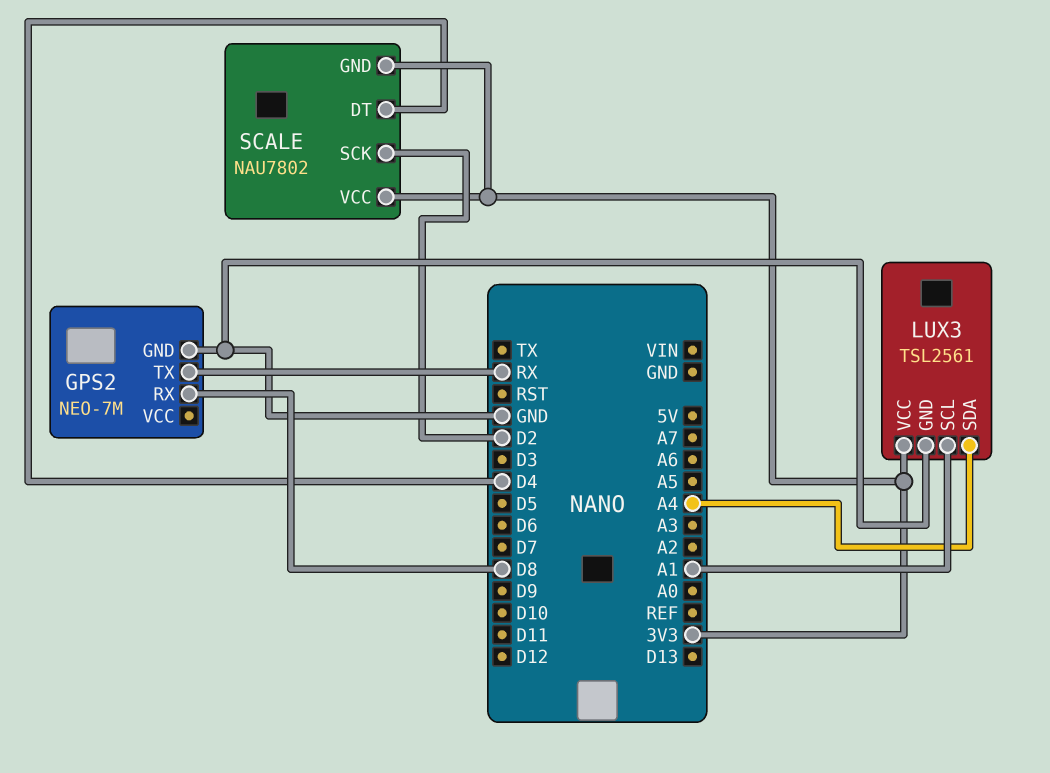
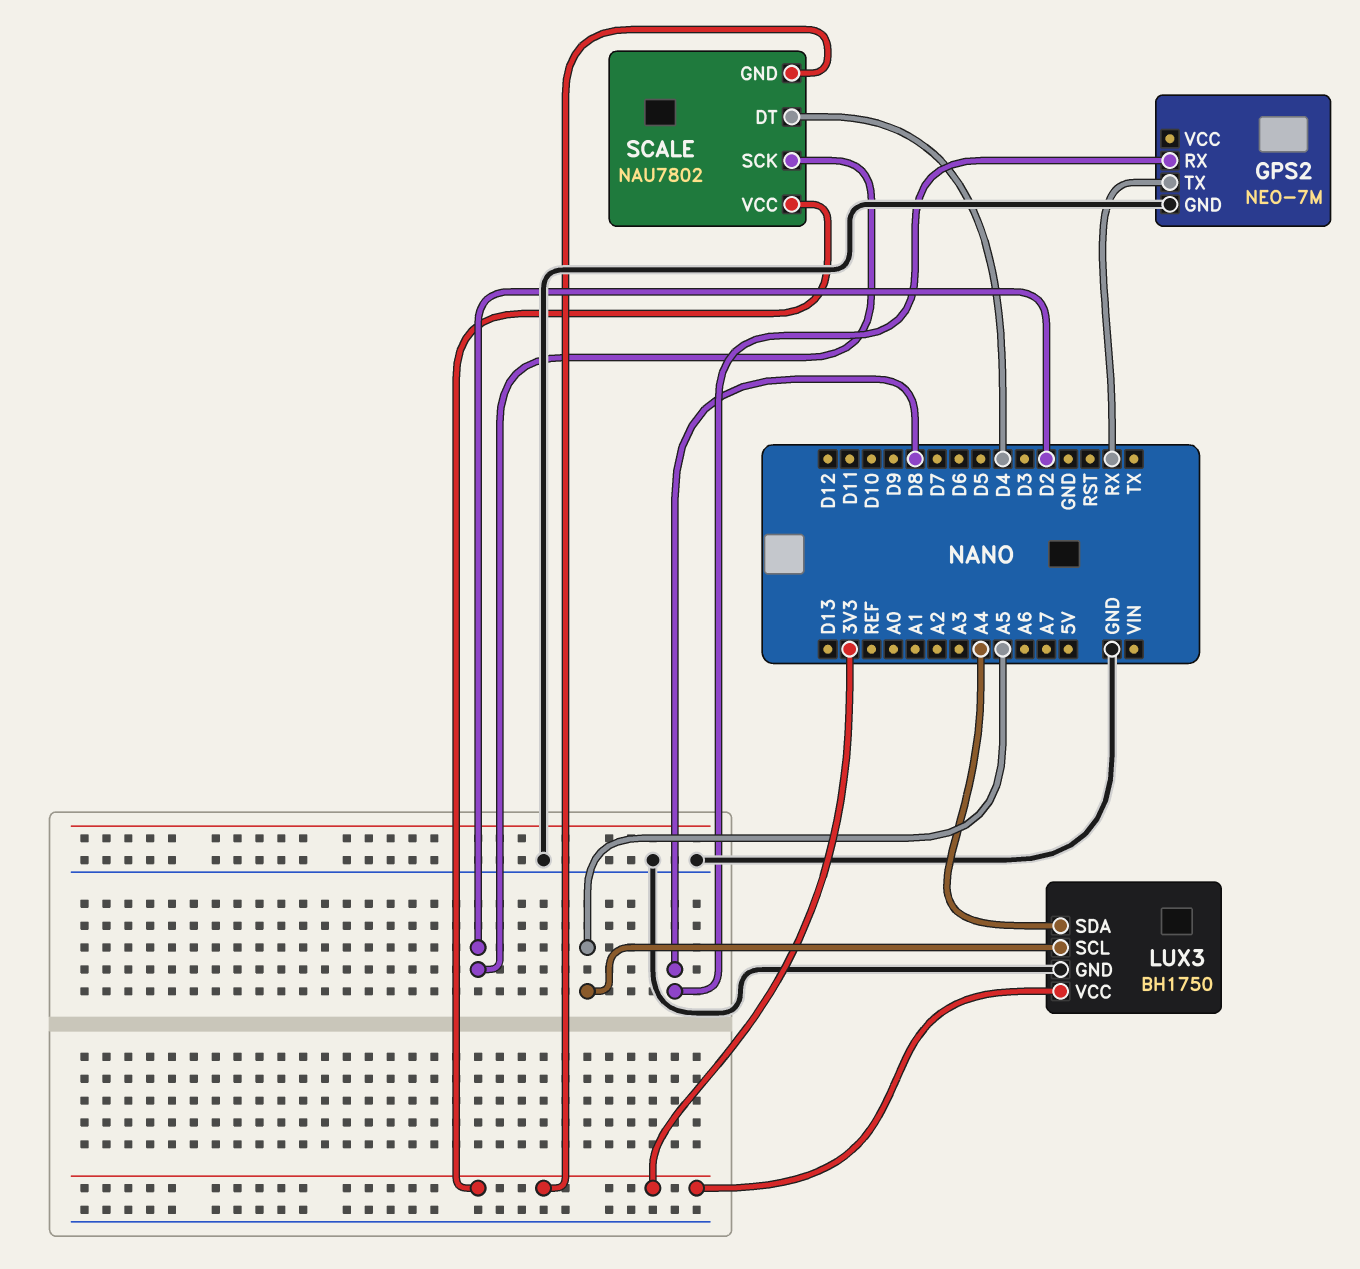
LUX3: TSL2561 -> BH1750
LUX3 pin SCL: A1 -> A5

